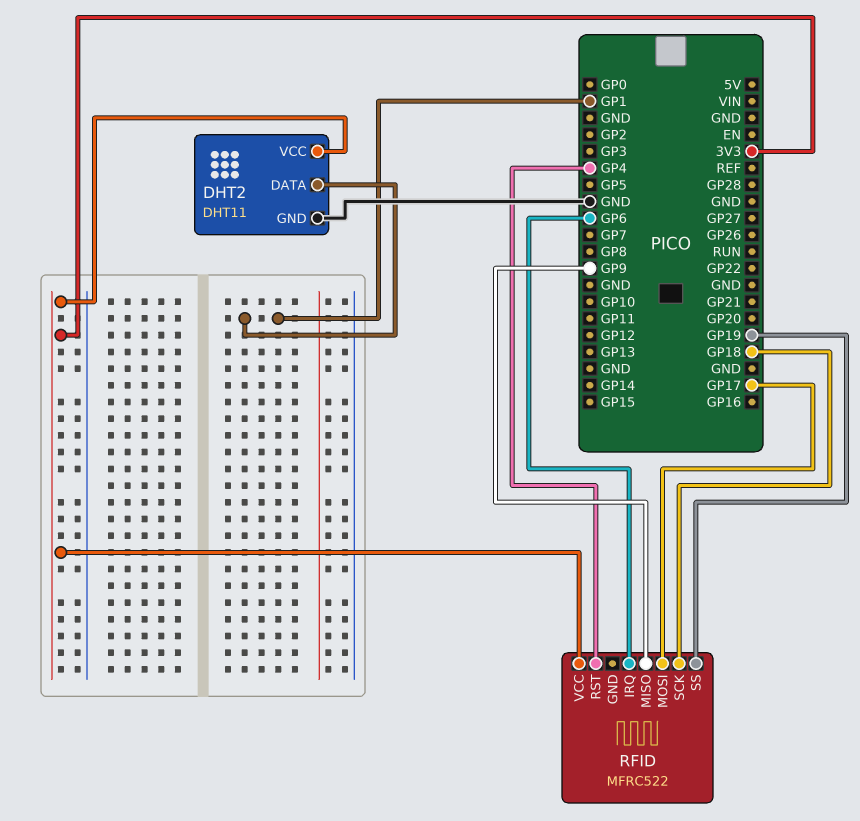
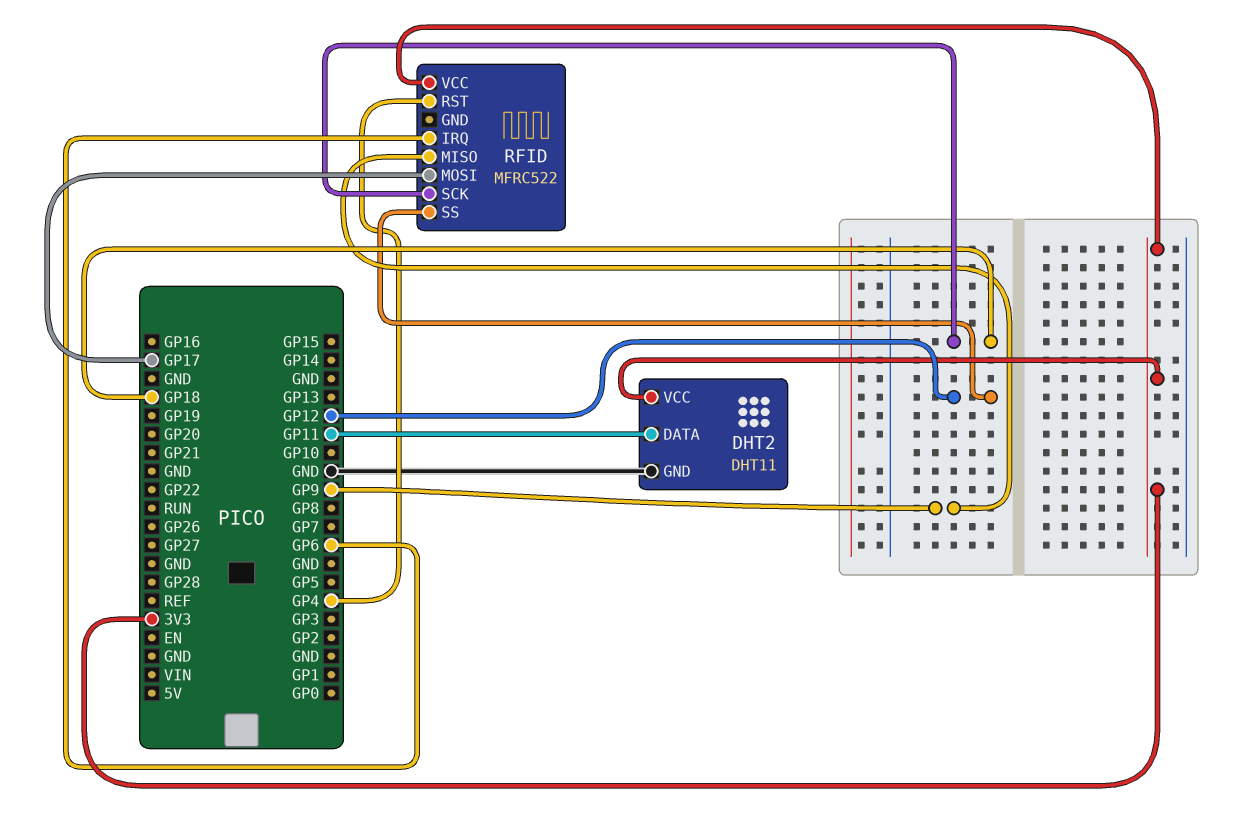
DHT2 pin DATA: GP1 -> GP11
RFID pin SS: GP19 -> GP12

